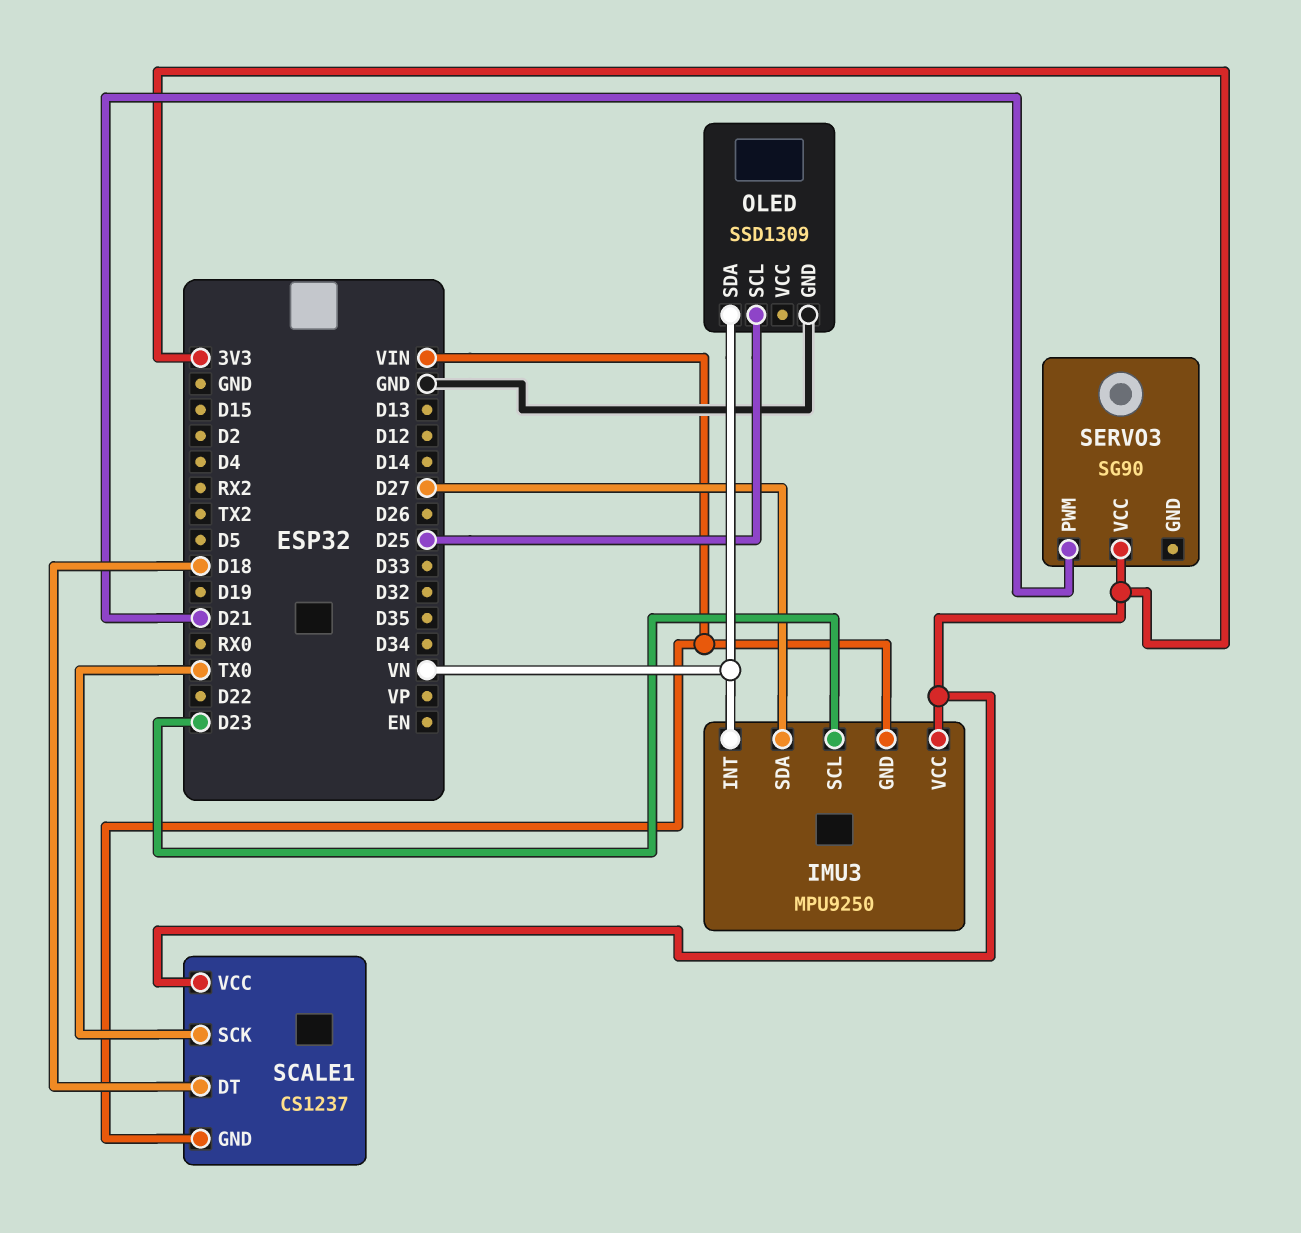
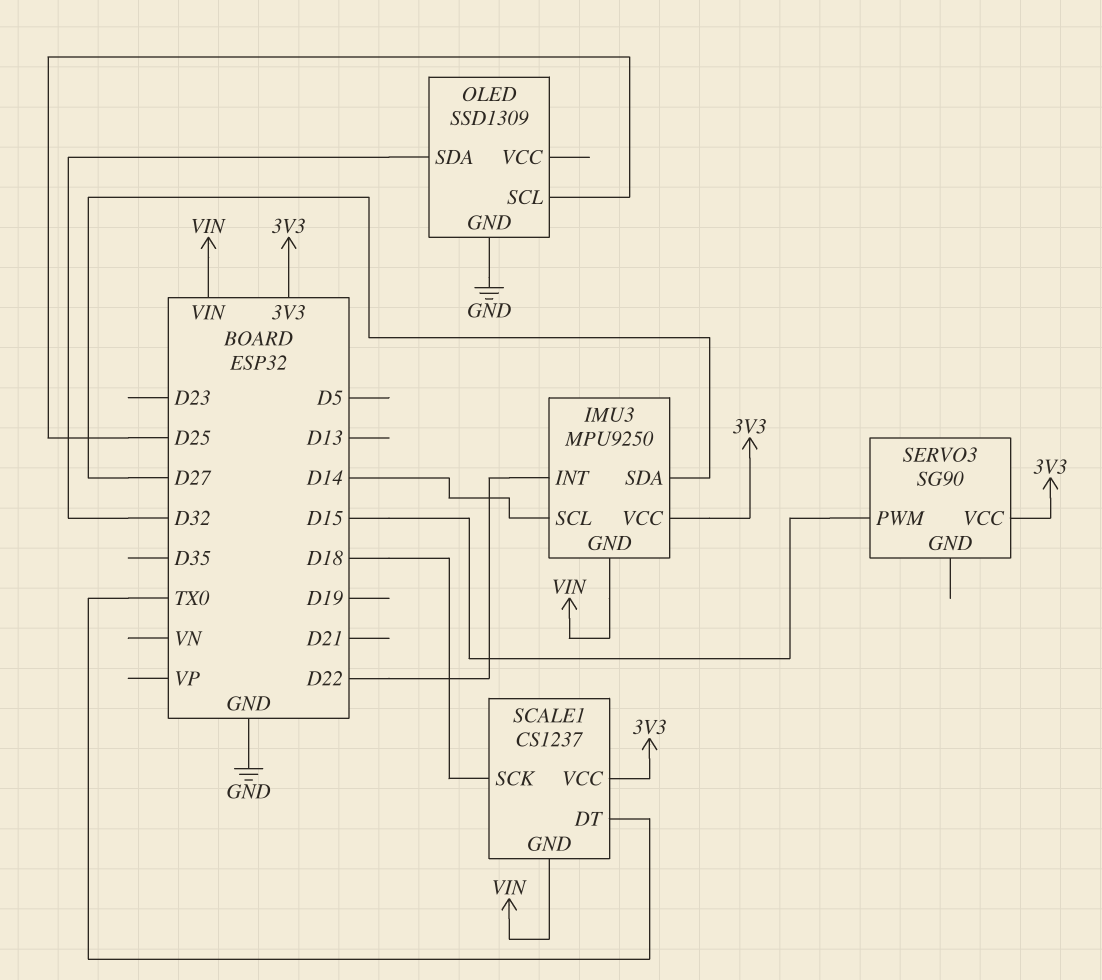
IMU3 pin INT: VN -> D22
IMU3 pin SCL: D23 -> D14
OLED pin SDA: VN -> D32
SCALE1 pin DT: D18 -> TX0
SCALE1 pin SCK: TX0 -> D18
SERVO3 pin PWM: D21 -> D15

